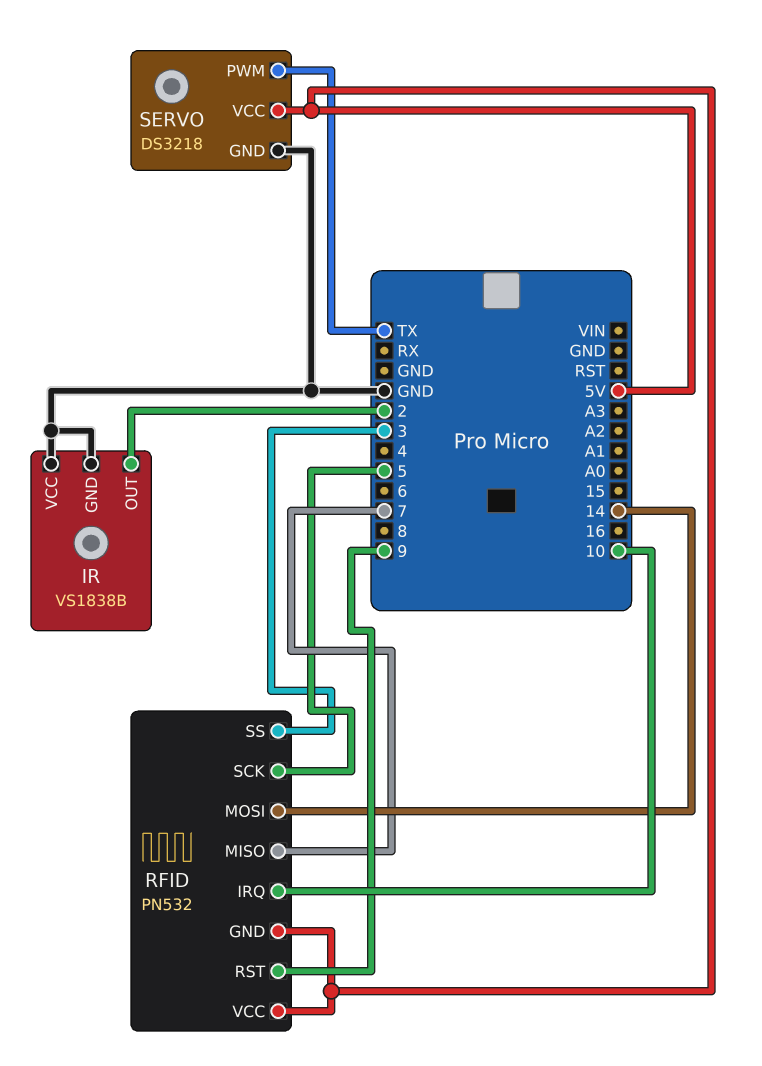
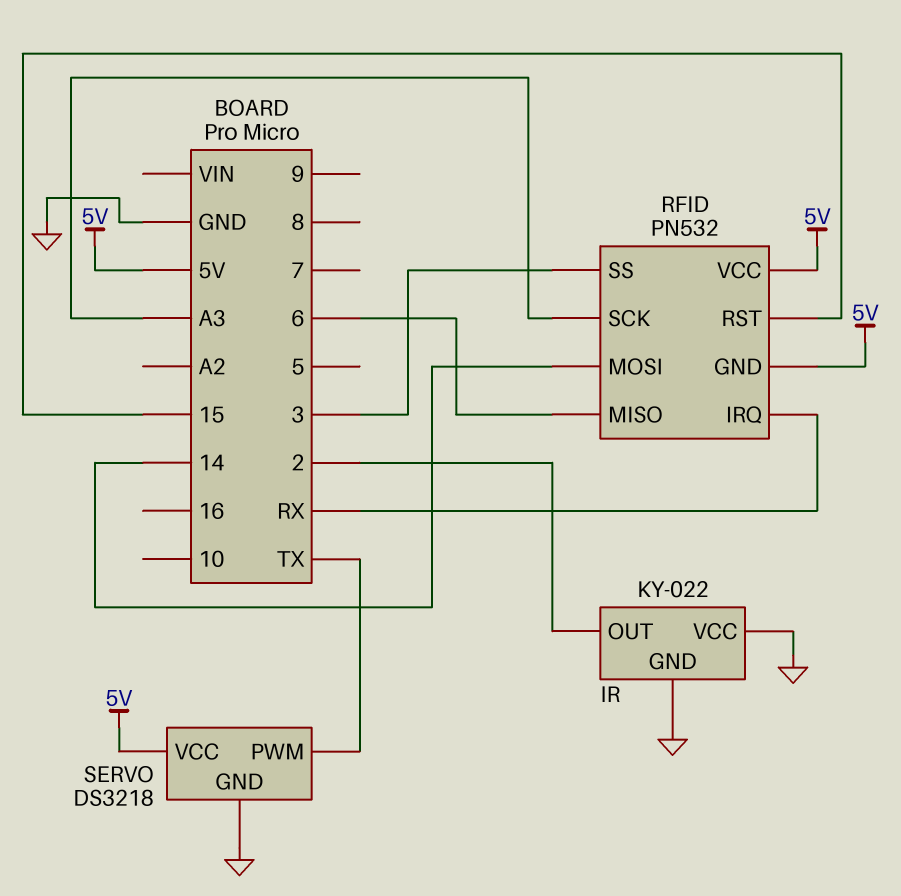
IR: VS1838B -> KY-022
RFID pin IRQ: 10 -> RX
RFID pin MISO: 7 -> 6
RFID pin RST: 9 -> 15
RFID pin SCK: 5 -> A3

